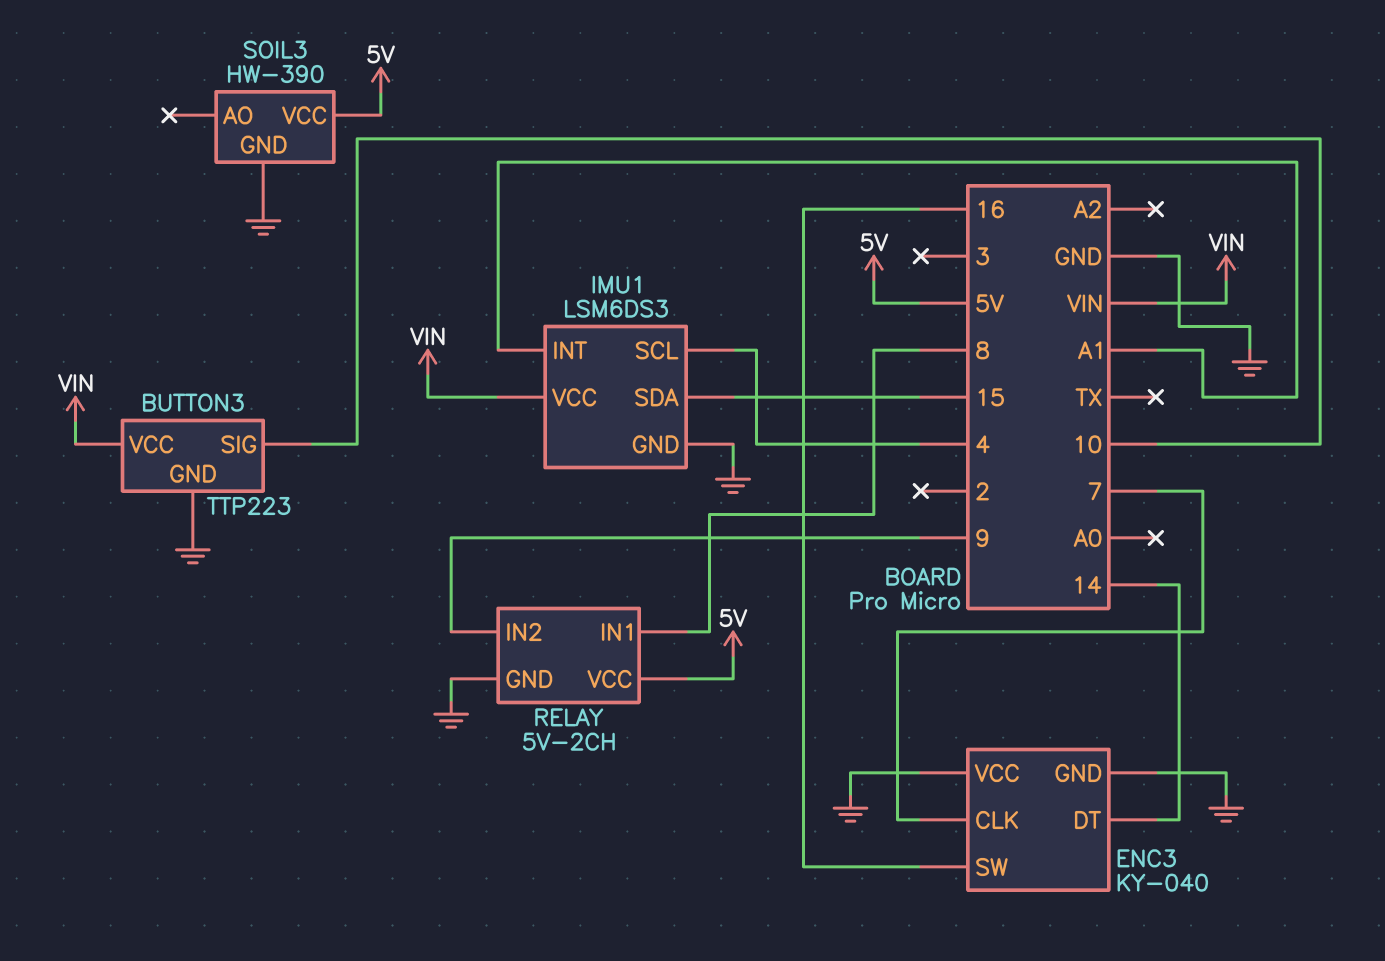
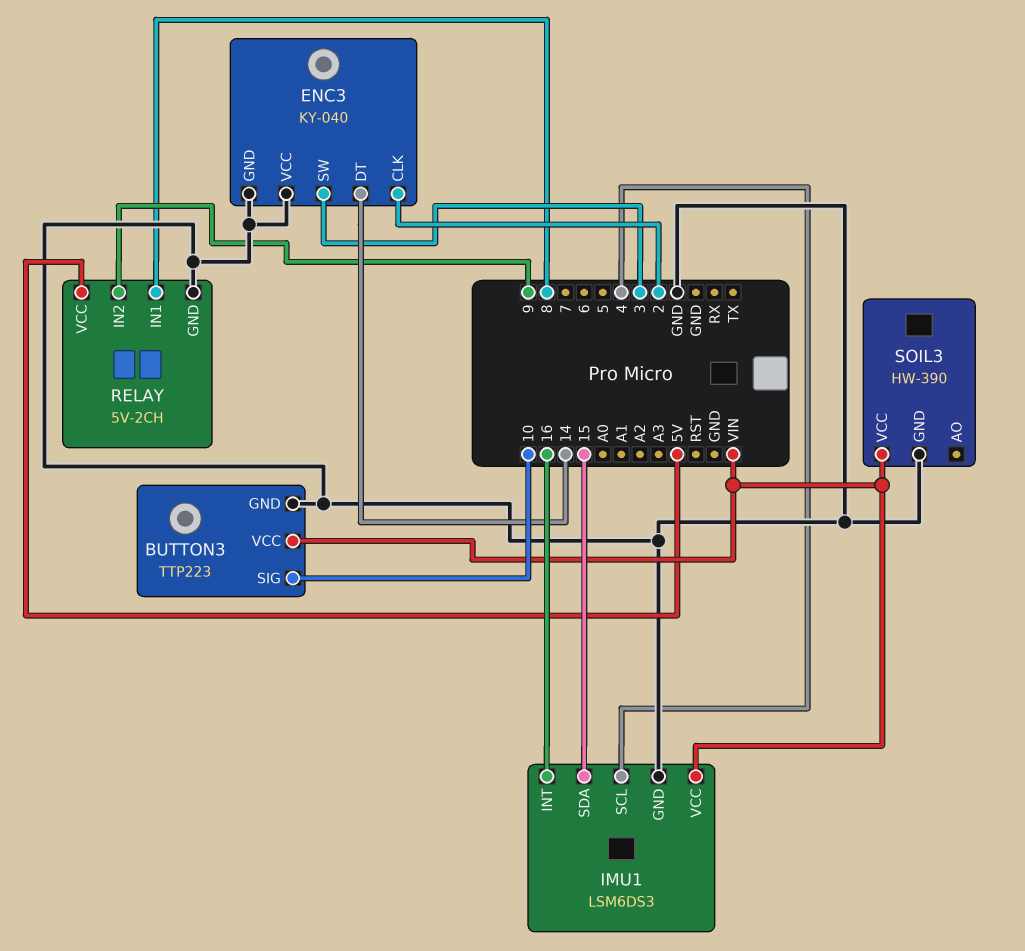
ENC3 pin CLK: 7 -> 2
ENC3 pin SW: 16 -> 3
IMU1 pin INT: A1 -> 16
SOIL3 pin VCC: 5V -> VIN

